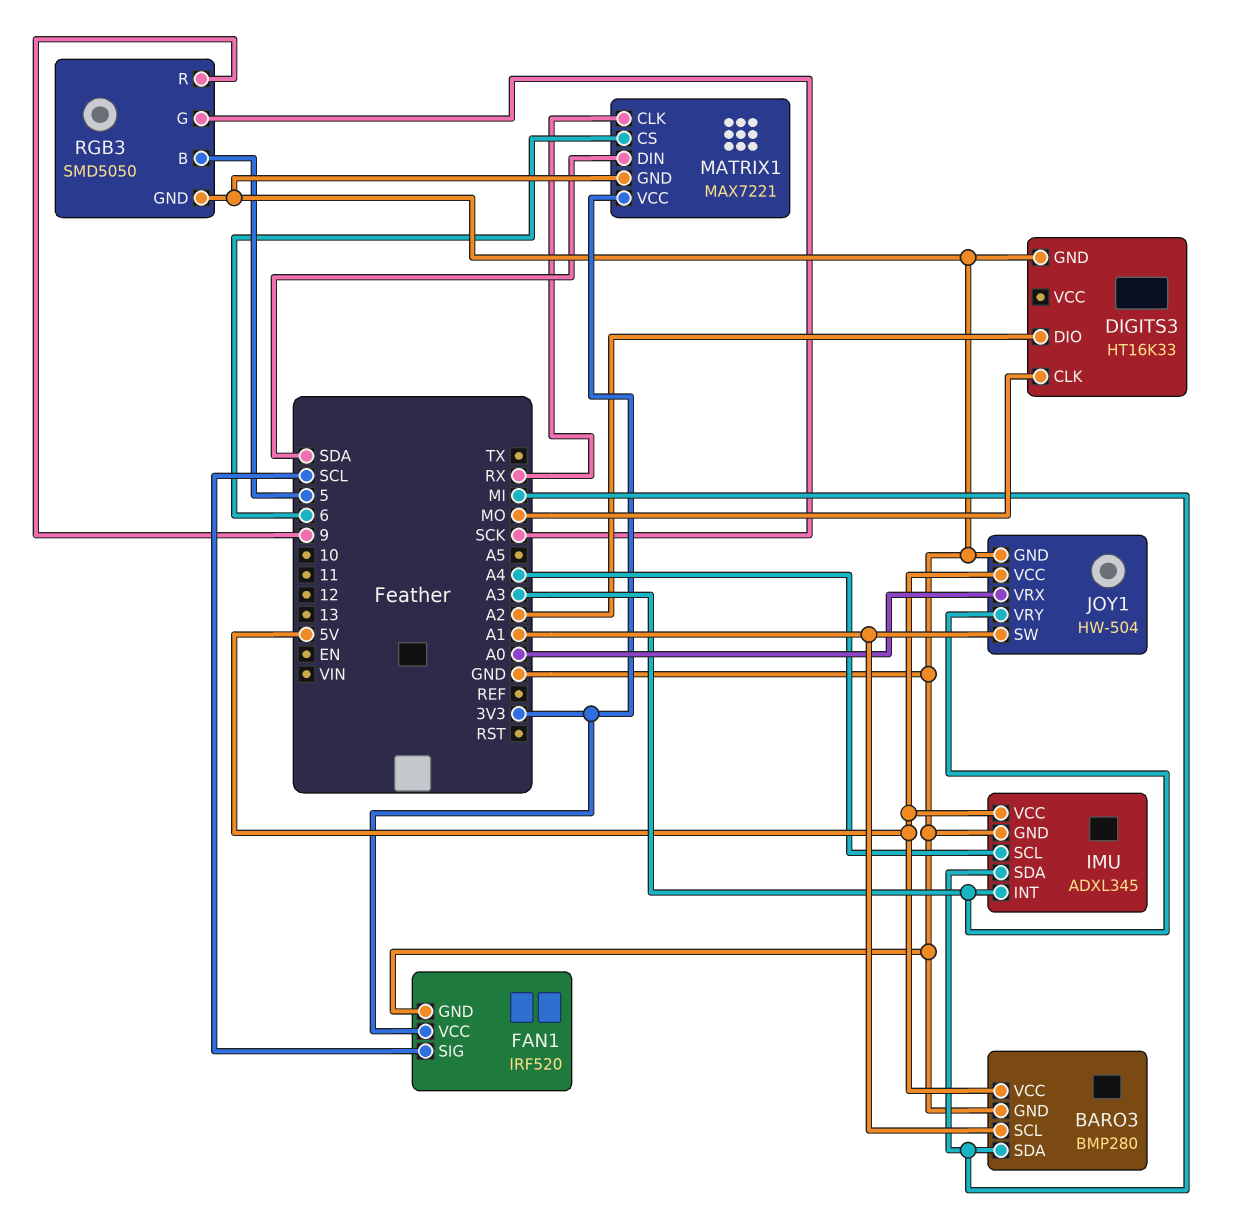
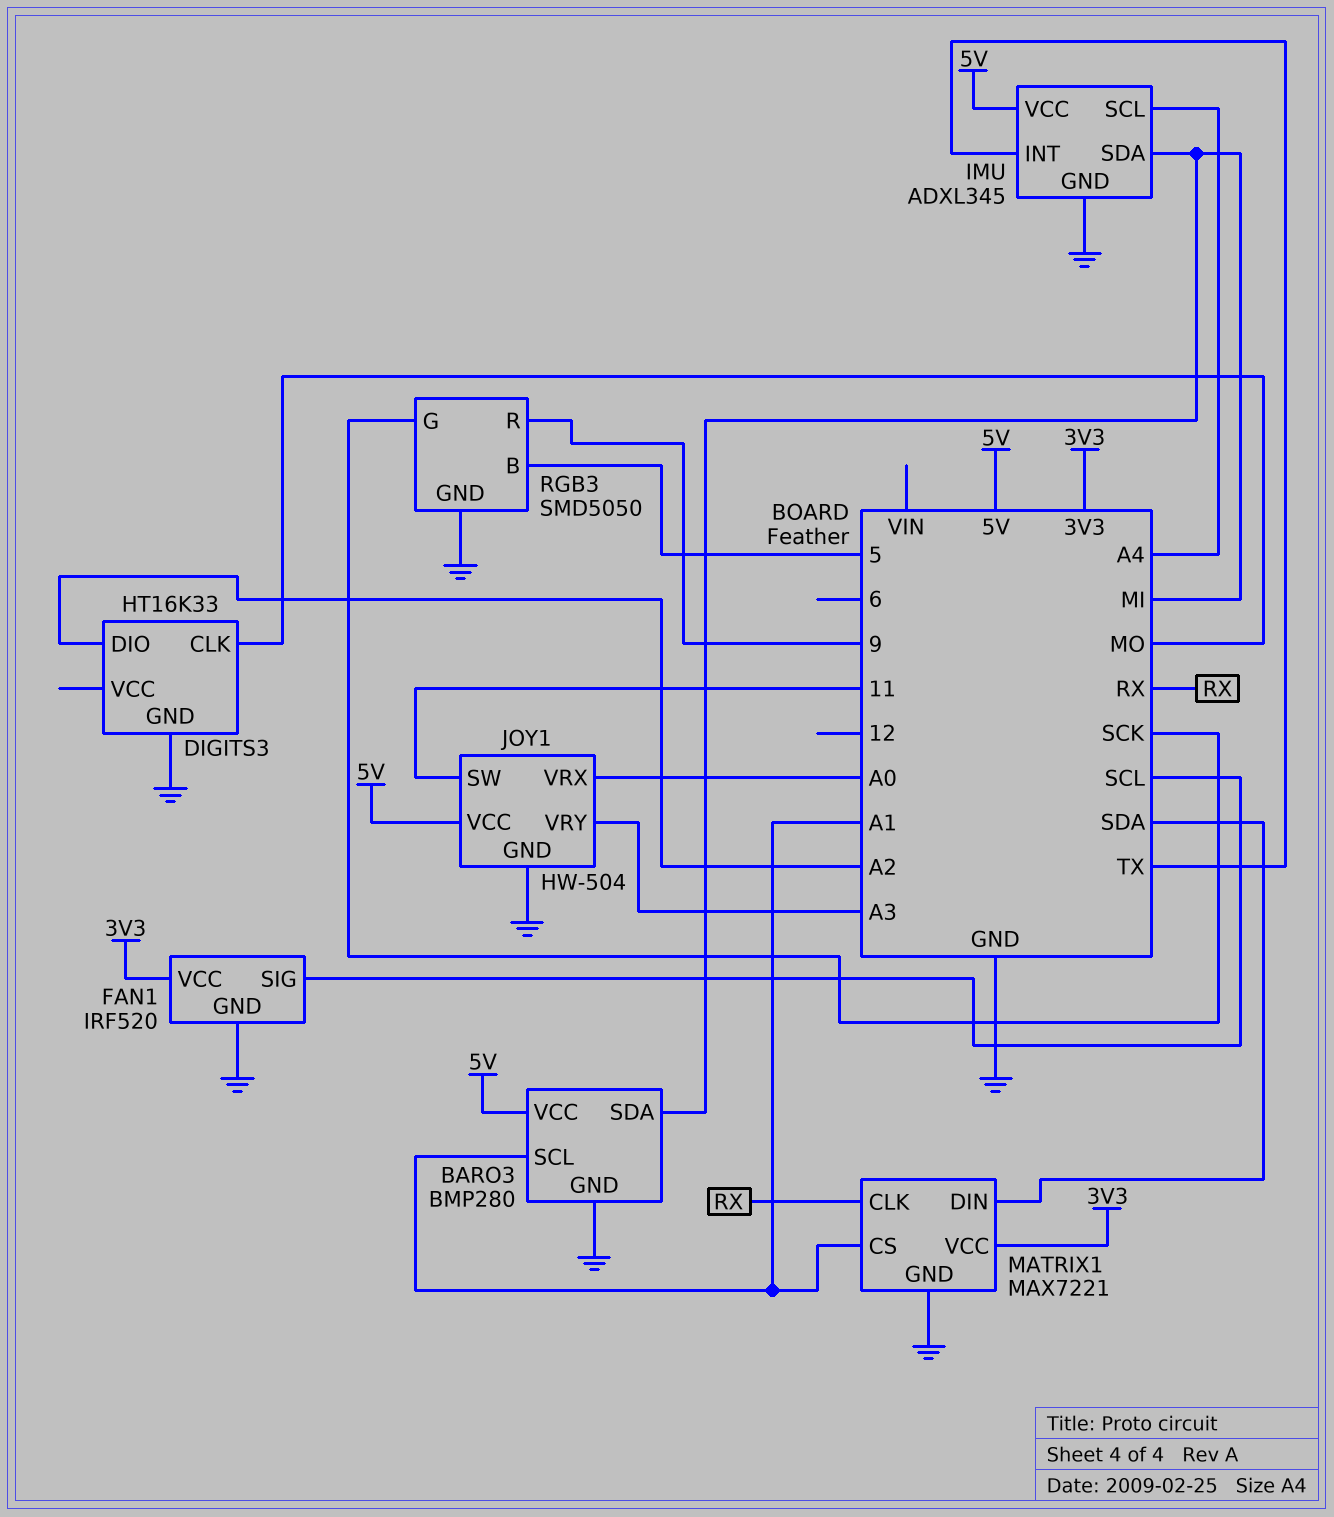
IMU pin INT: A3 -> TX
JOY1 pin SW: A1 -> 11
MATRIX1 pin CS: 6 -> A1

